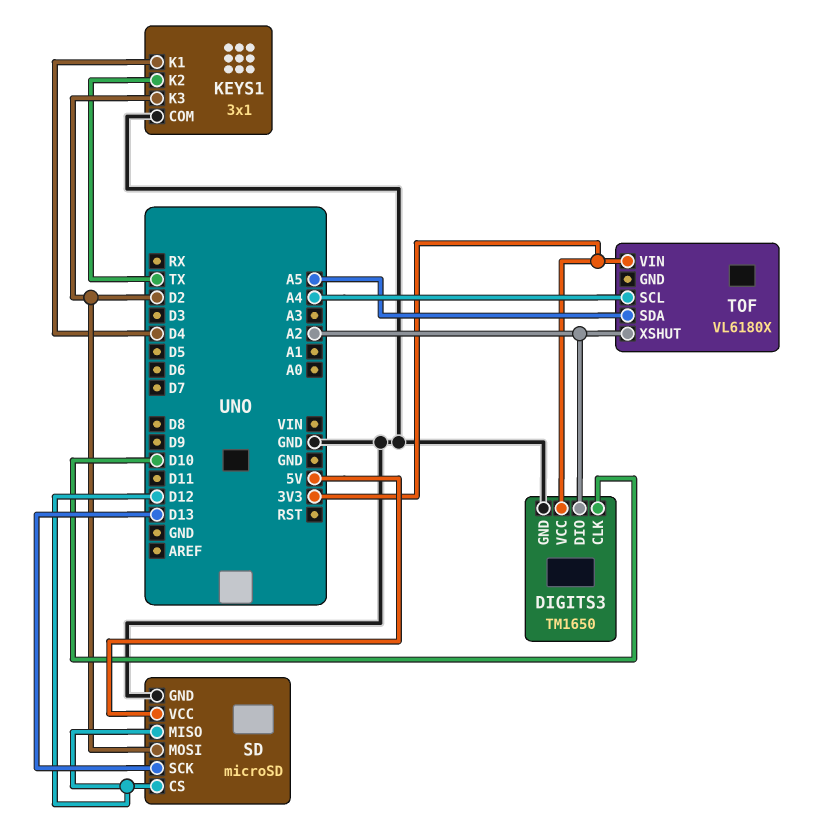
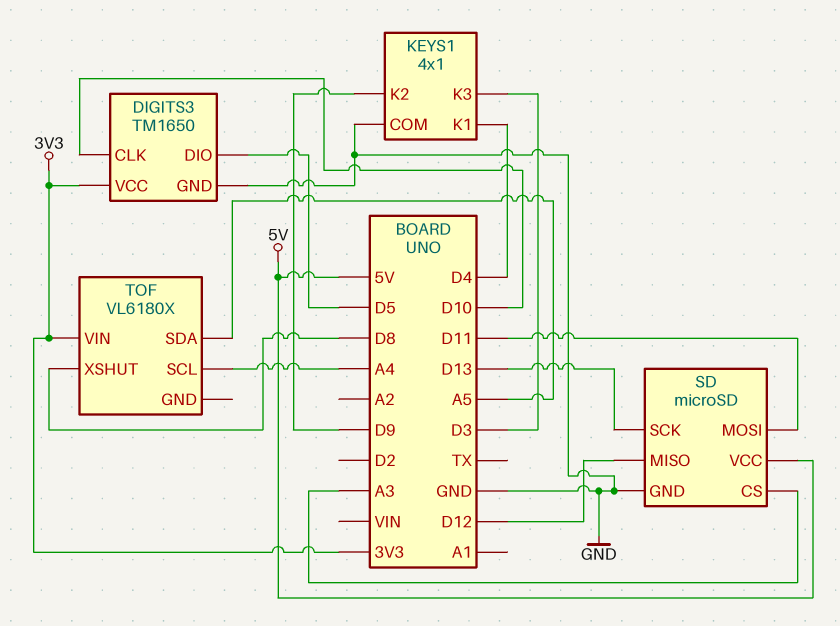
DIGITS3 pin DIO: A2 -> D5
KEYS1: 3x1 -> 4x1
KEYS1 pin K2: TX -> D9
KEYS1 pin K3: D2 -> D3
SD pin CS: D12 -> A3
SD pin MOSI: D2 -> D11
TOF pin XSHUT: A2 -> D8

